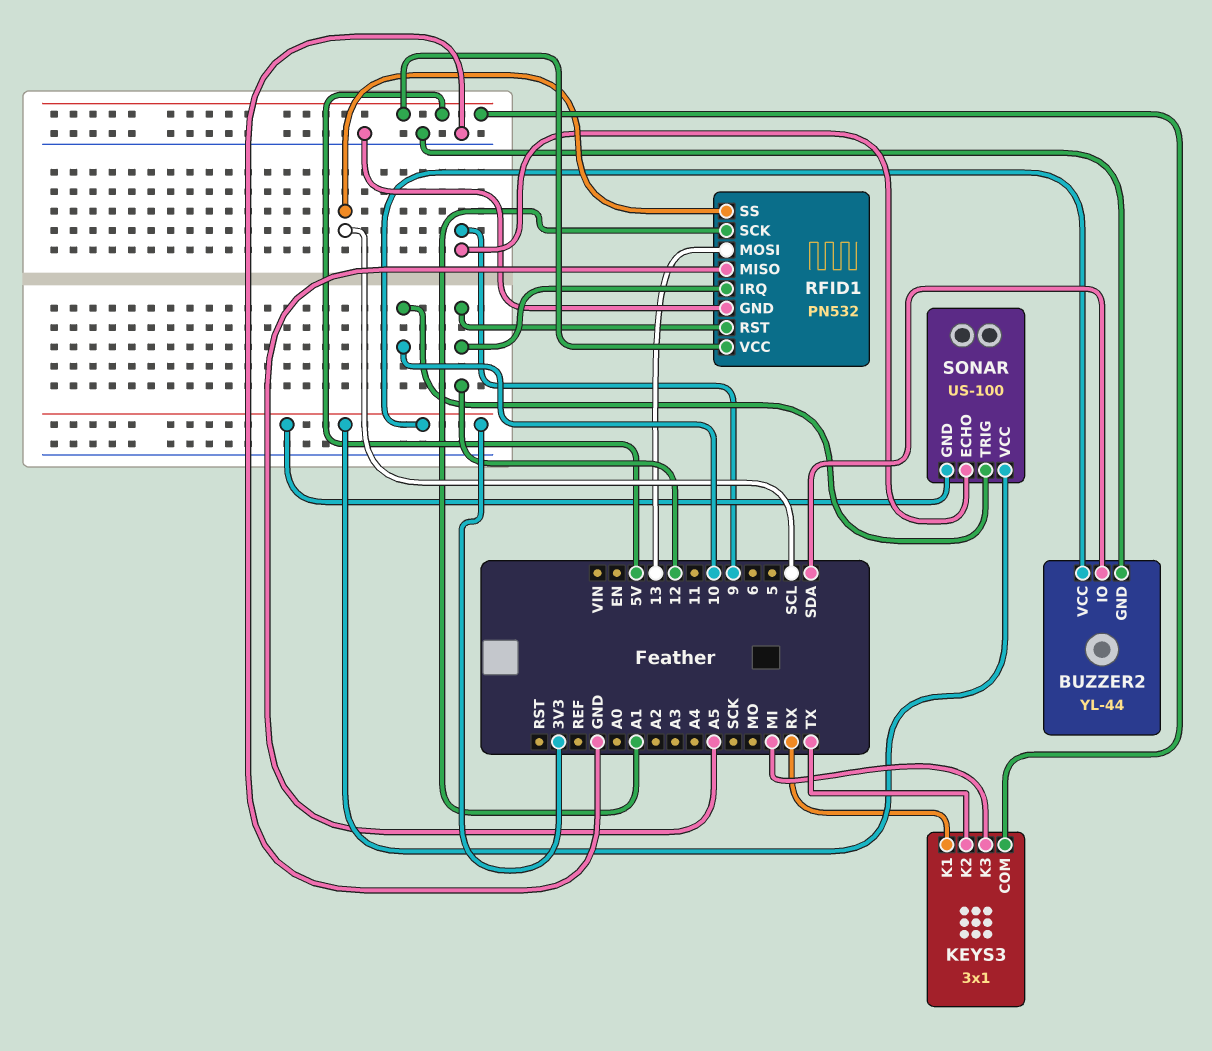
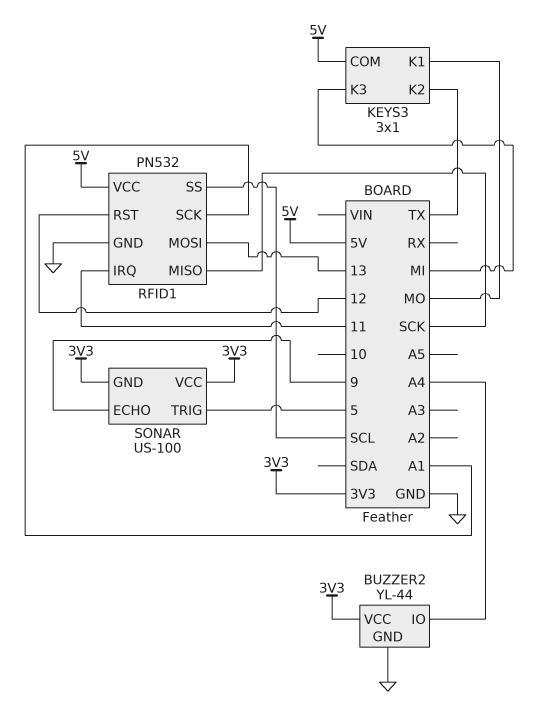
BUZZER2 pin IO: SDA -> A4
KEYS3 pin K1: RX -> MO
RFID1 pin IRQ: 12 -> 11
RFID1 pin MISO: A5 -> SCK
SONAR pin TRIG: 10 -> 5

